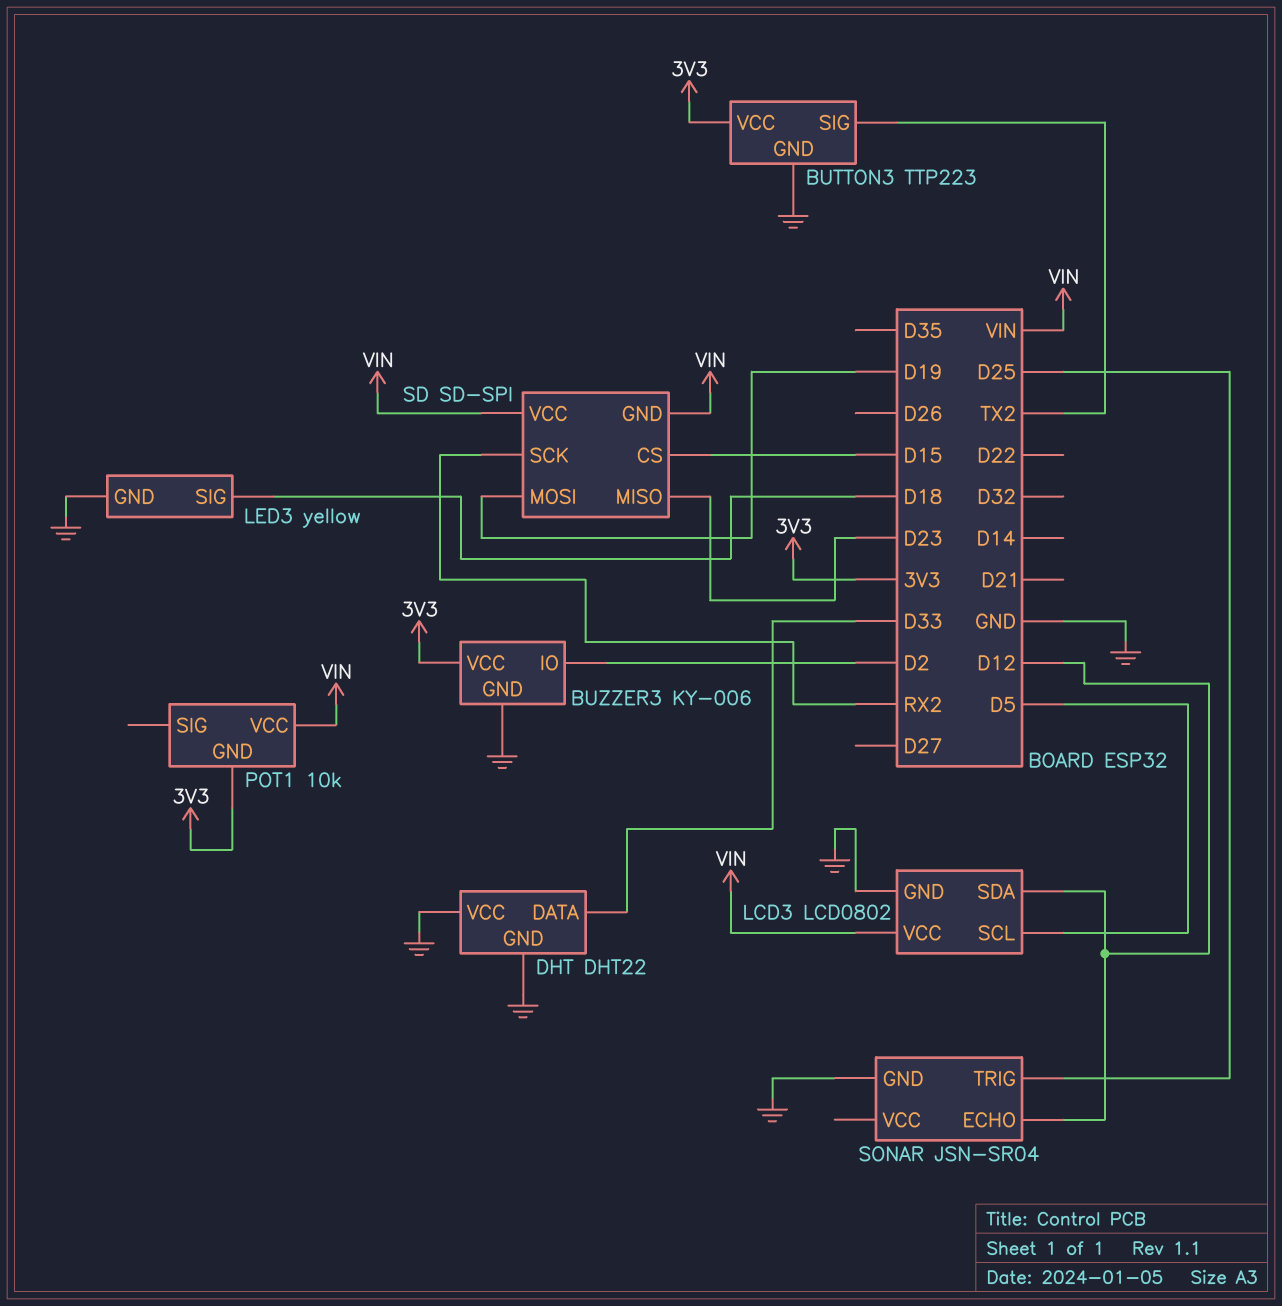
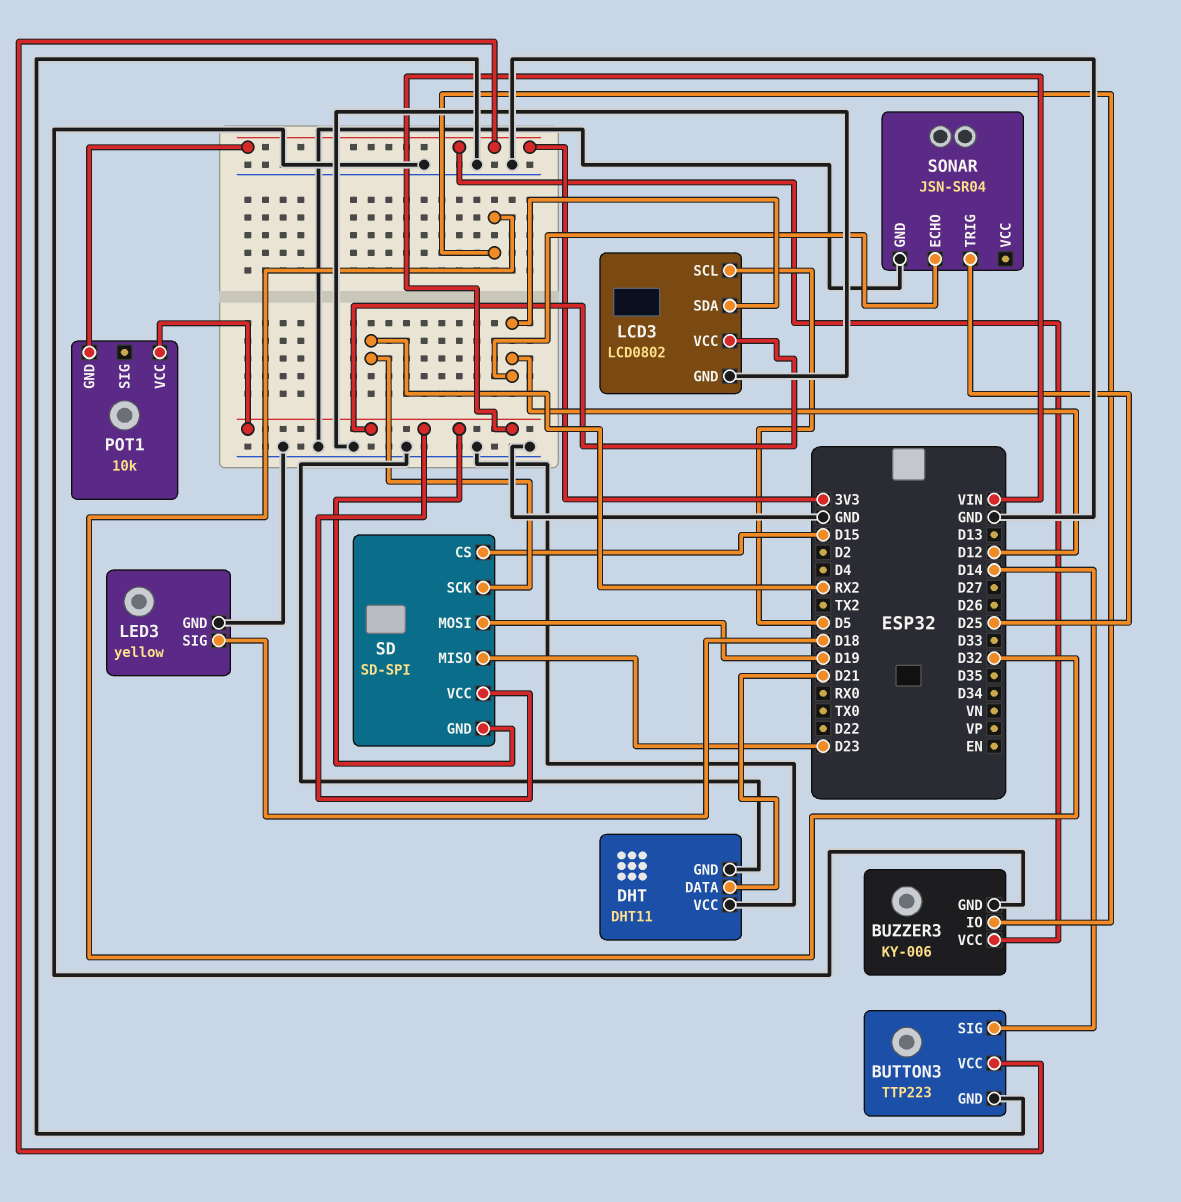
BUTTON3 pin SIG: TX2 -> D14
BUZZER3 pin IO: D2 -> D32
DHT: DHT22 -> DHT11
DHT pin DATA: D33 -> D21

